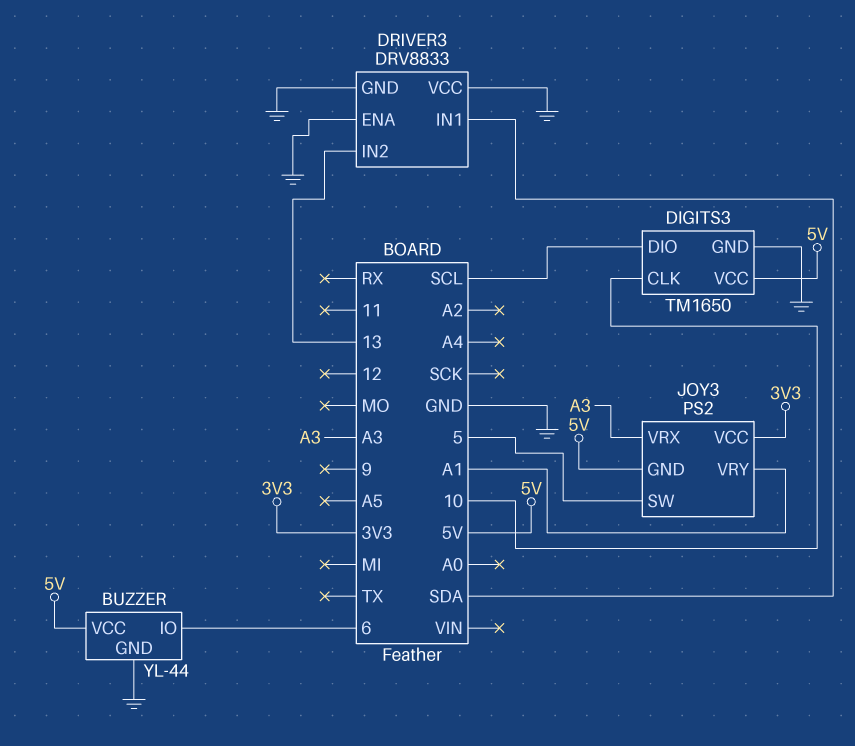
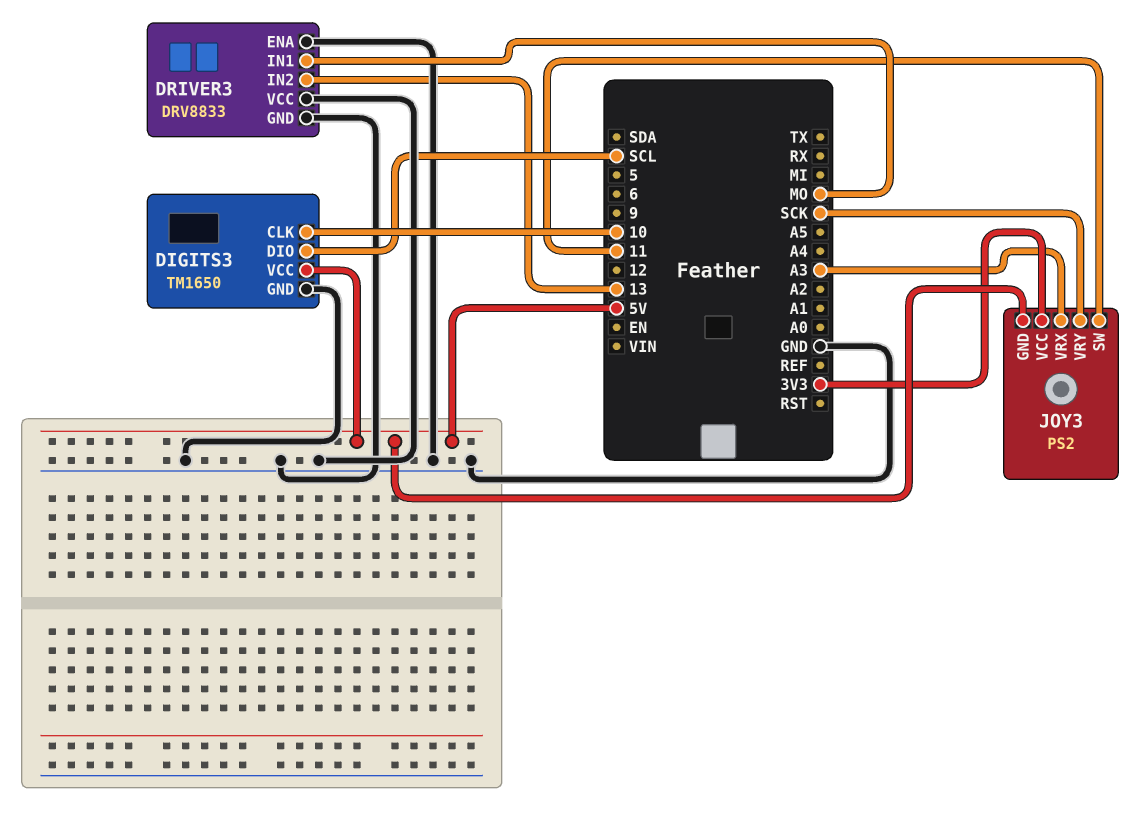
BUZZER: YL-44 -> none
BUZZER pin GND: GND -> none
BUZZER pin IO: 6 -> none
BUZZER pin VCC: 5V -> none
DRIVER3 pin IN1: SDA -> MO
JOY3 pin SW: 5 -> 11
JOY3 pin VRY: A1 -> SCK

